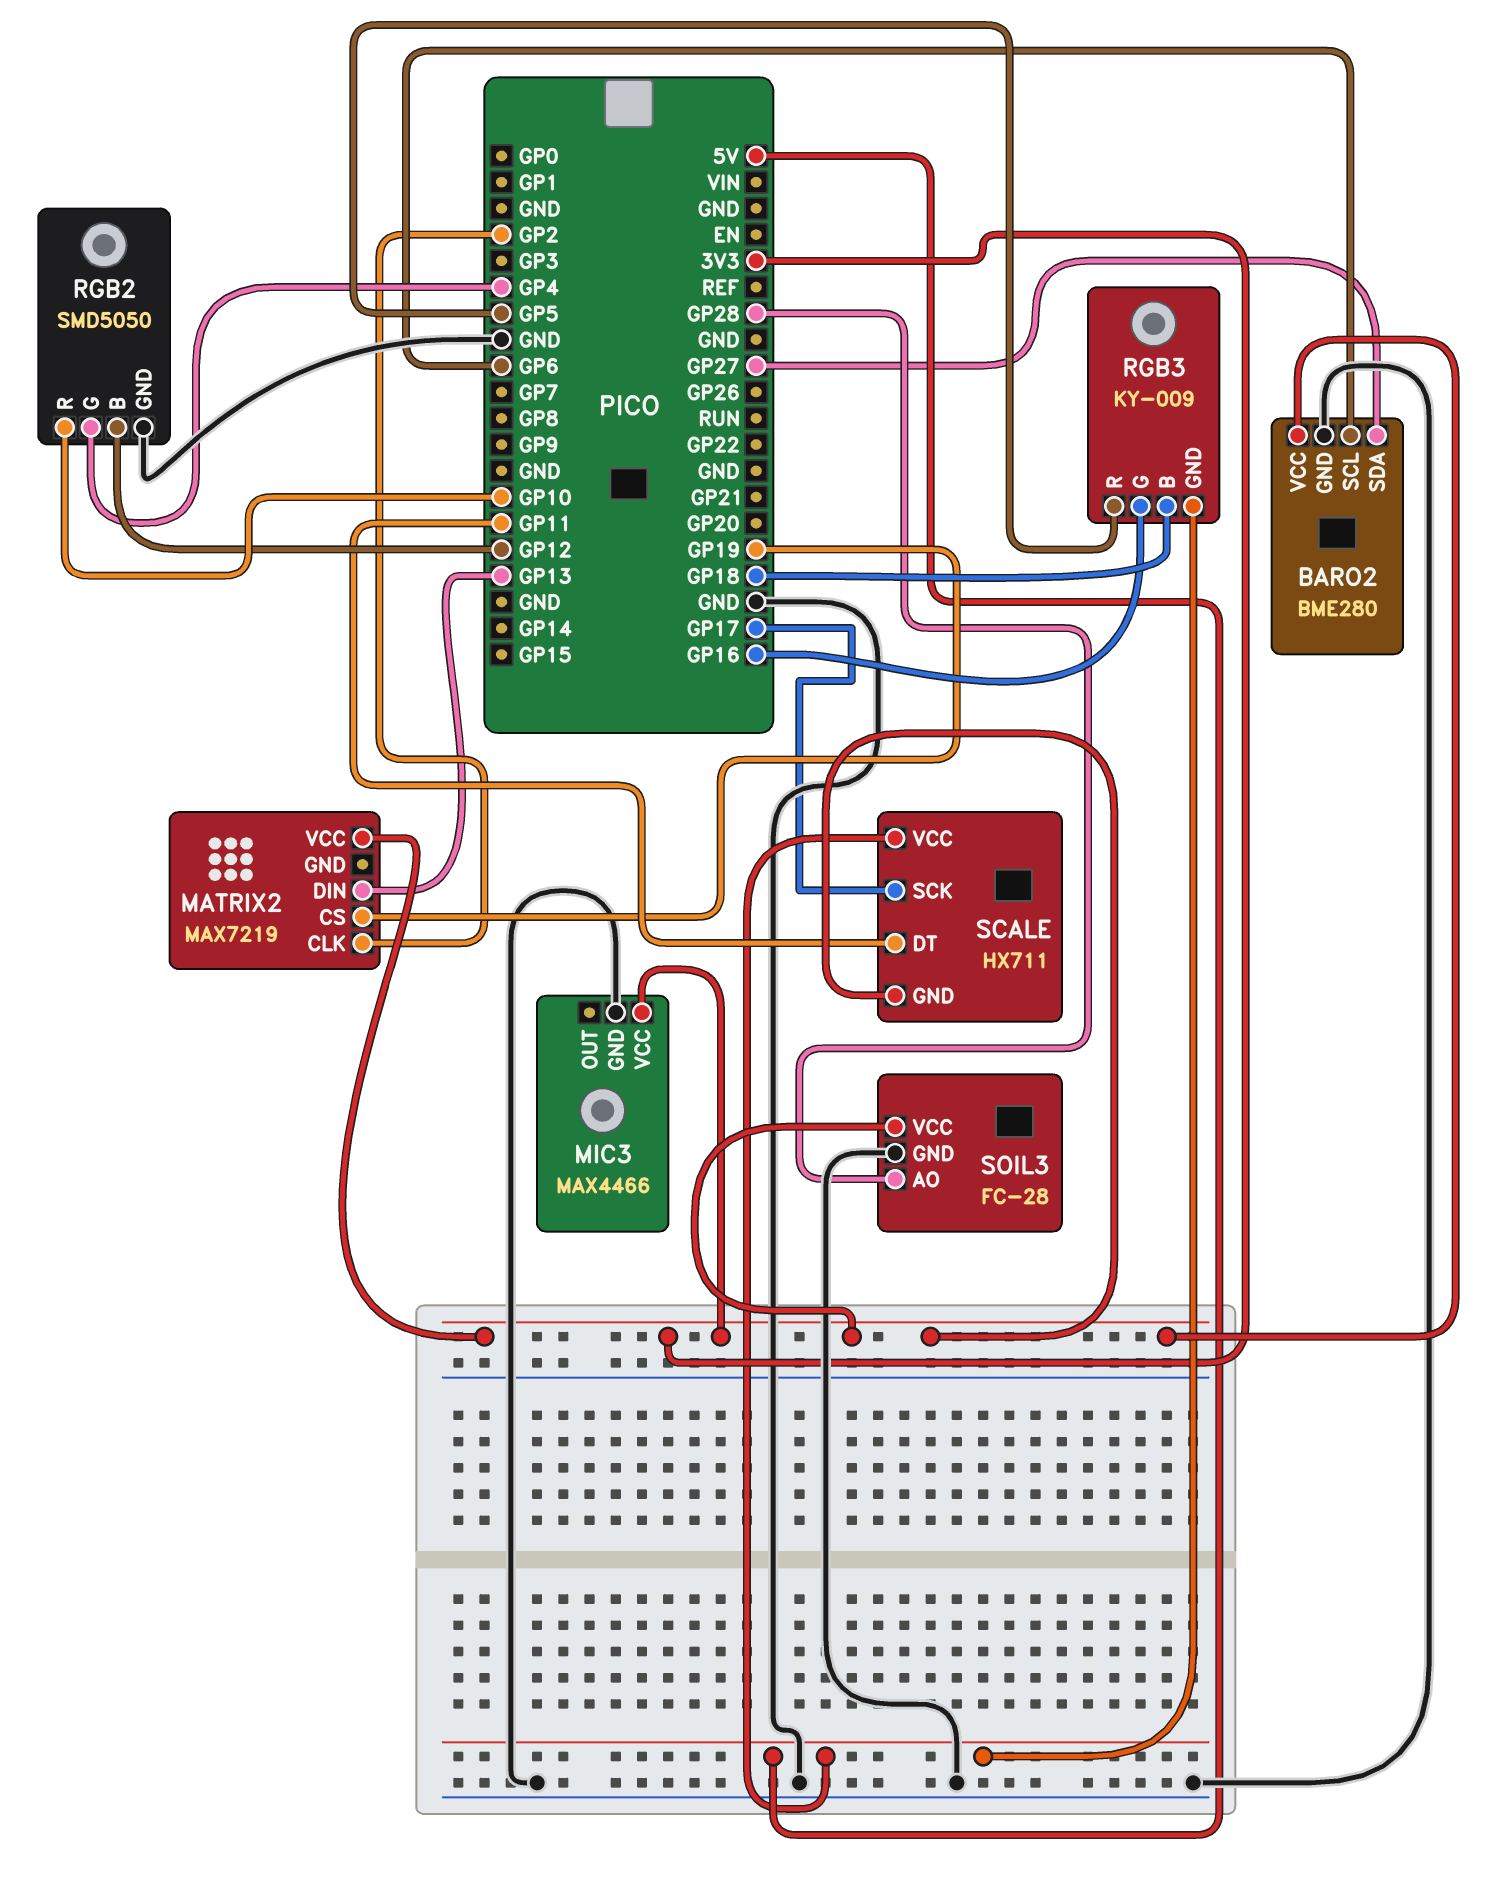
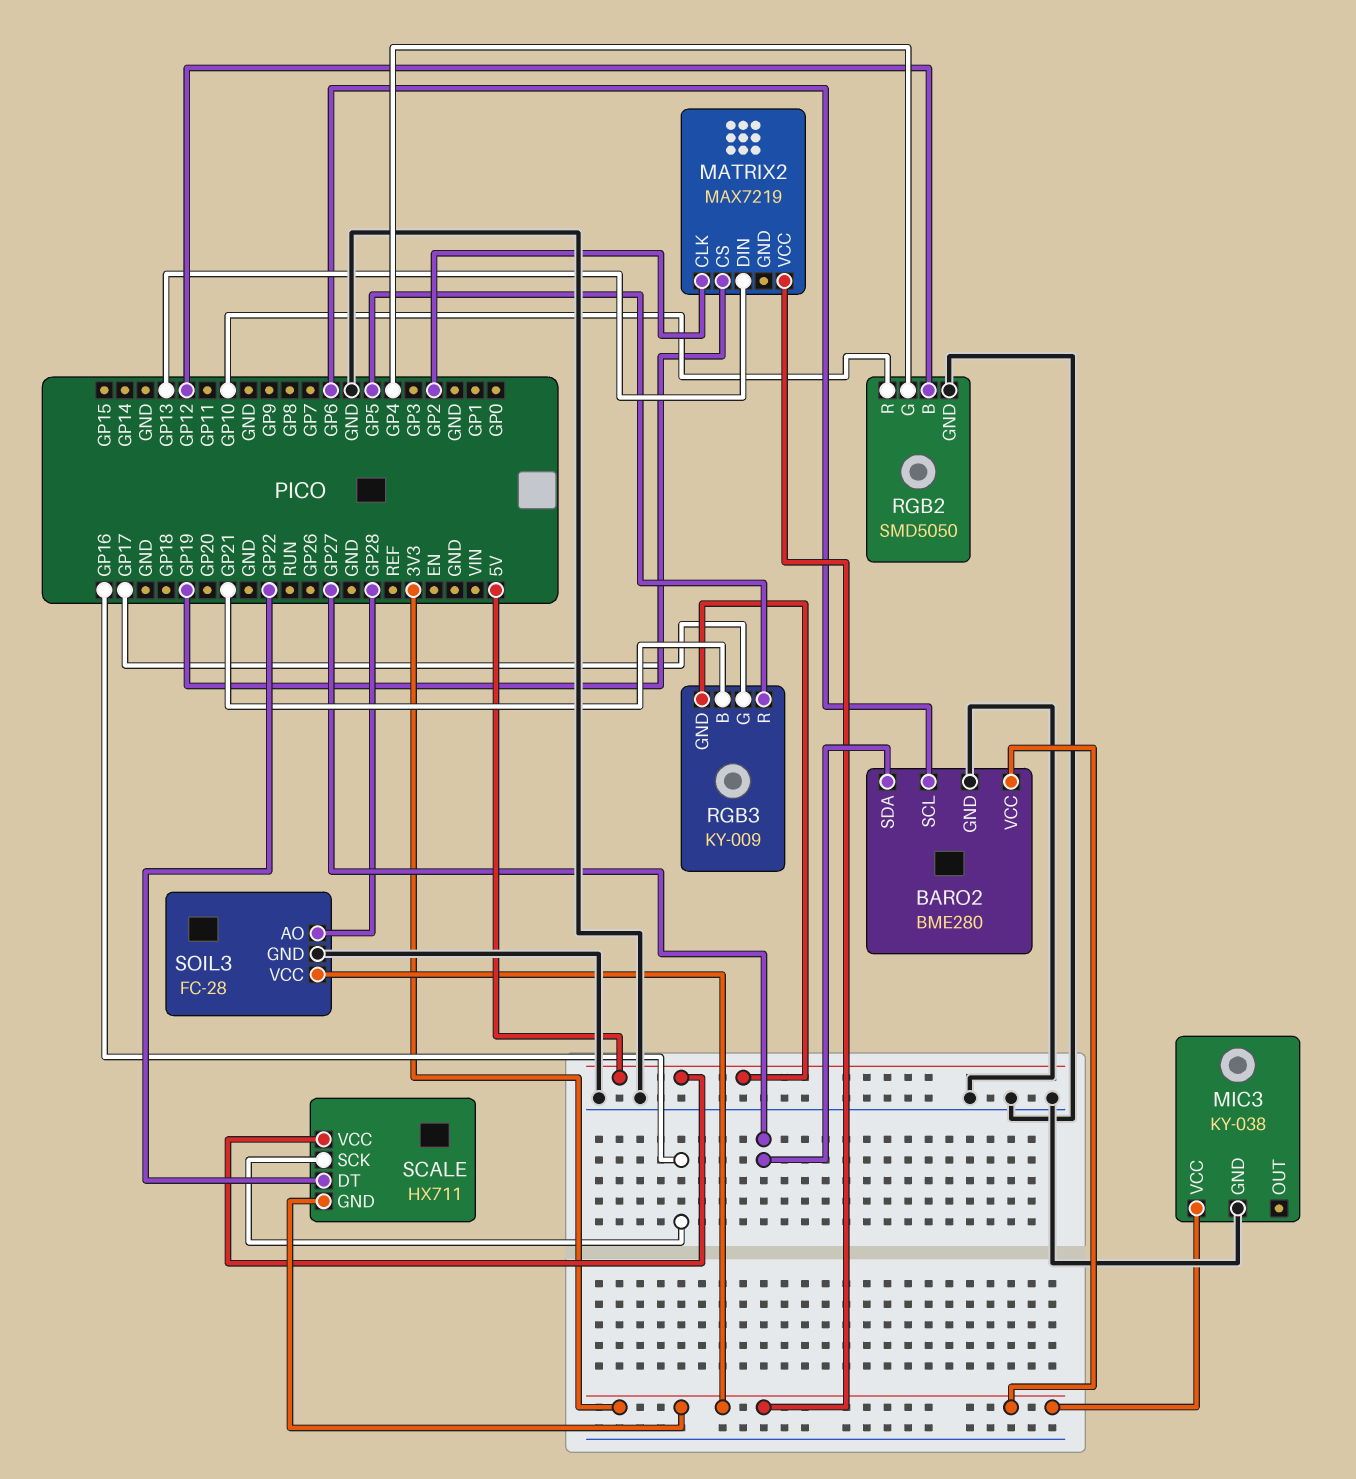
MIC3: MAX4466 -> KY-038
RGB3 pin B: GP18 -> GP21
RGB3 pin G: GP16 -> GP17
SCALE pin DT: GP11 -> GP22
SCALE pin SCK: GP17 -> GP16

